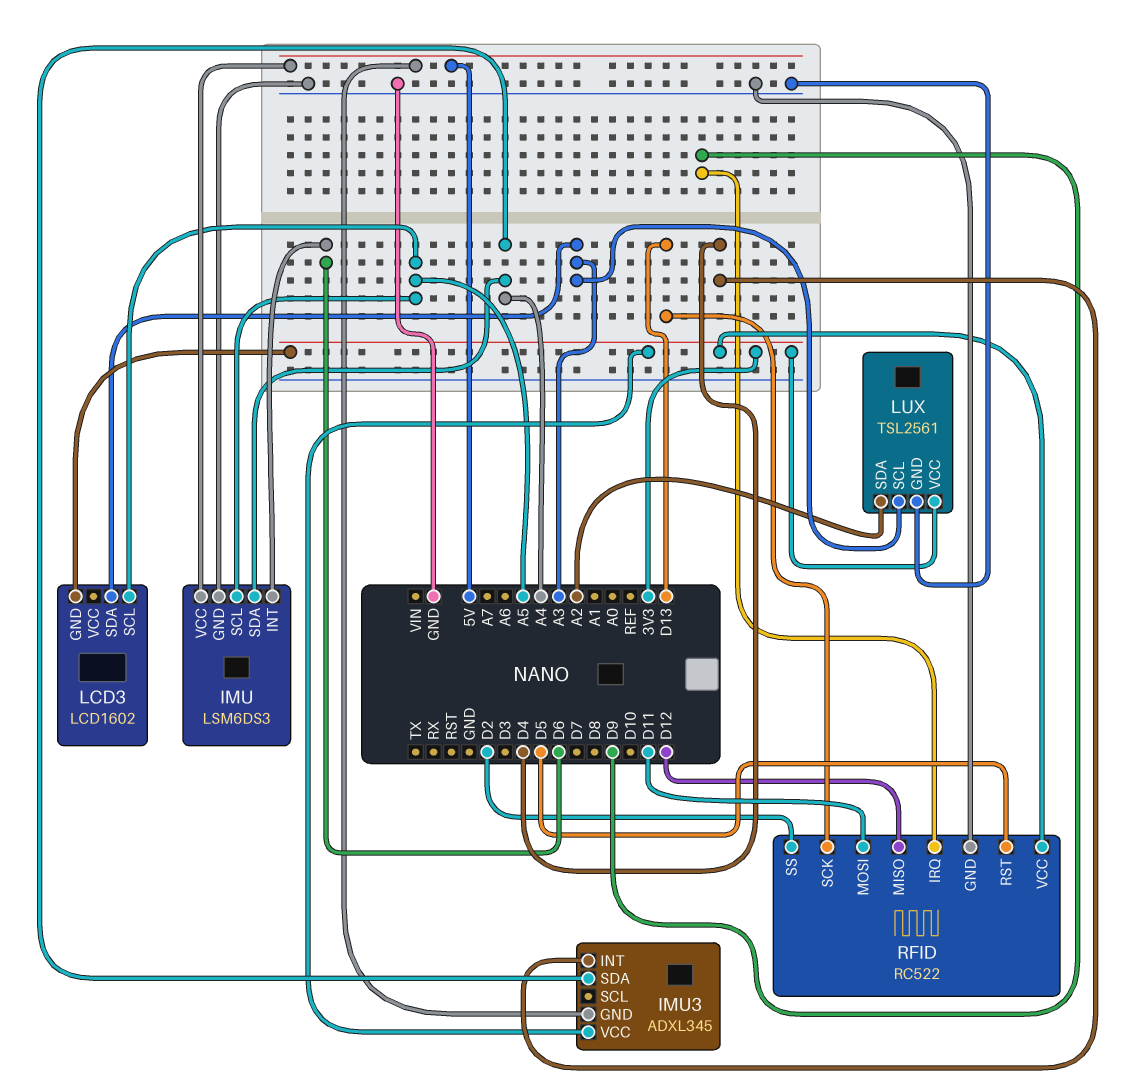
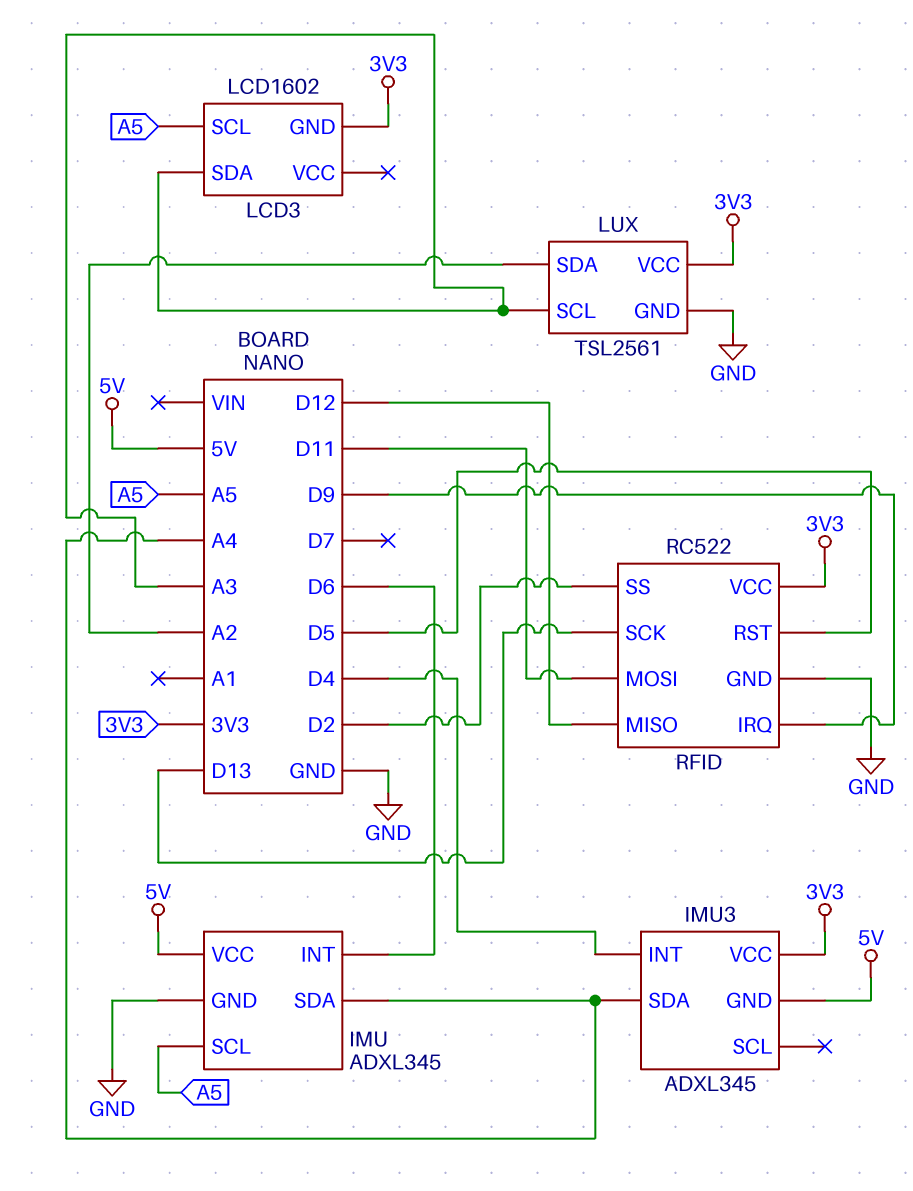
IMU: LSM6DS3 -> ADXL345

